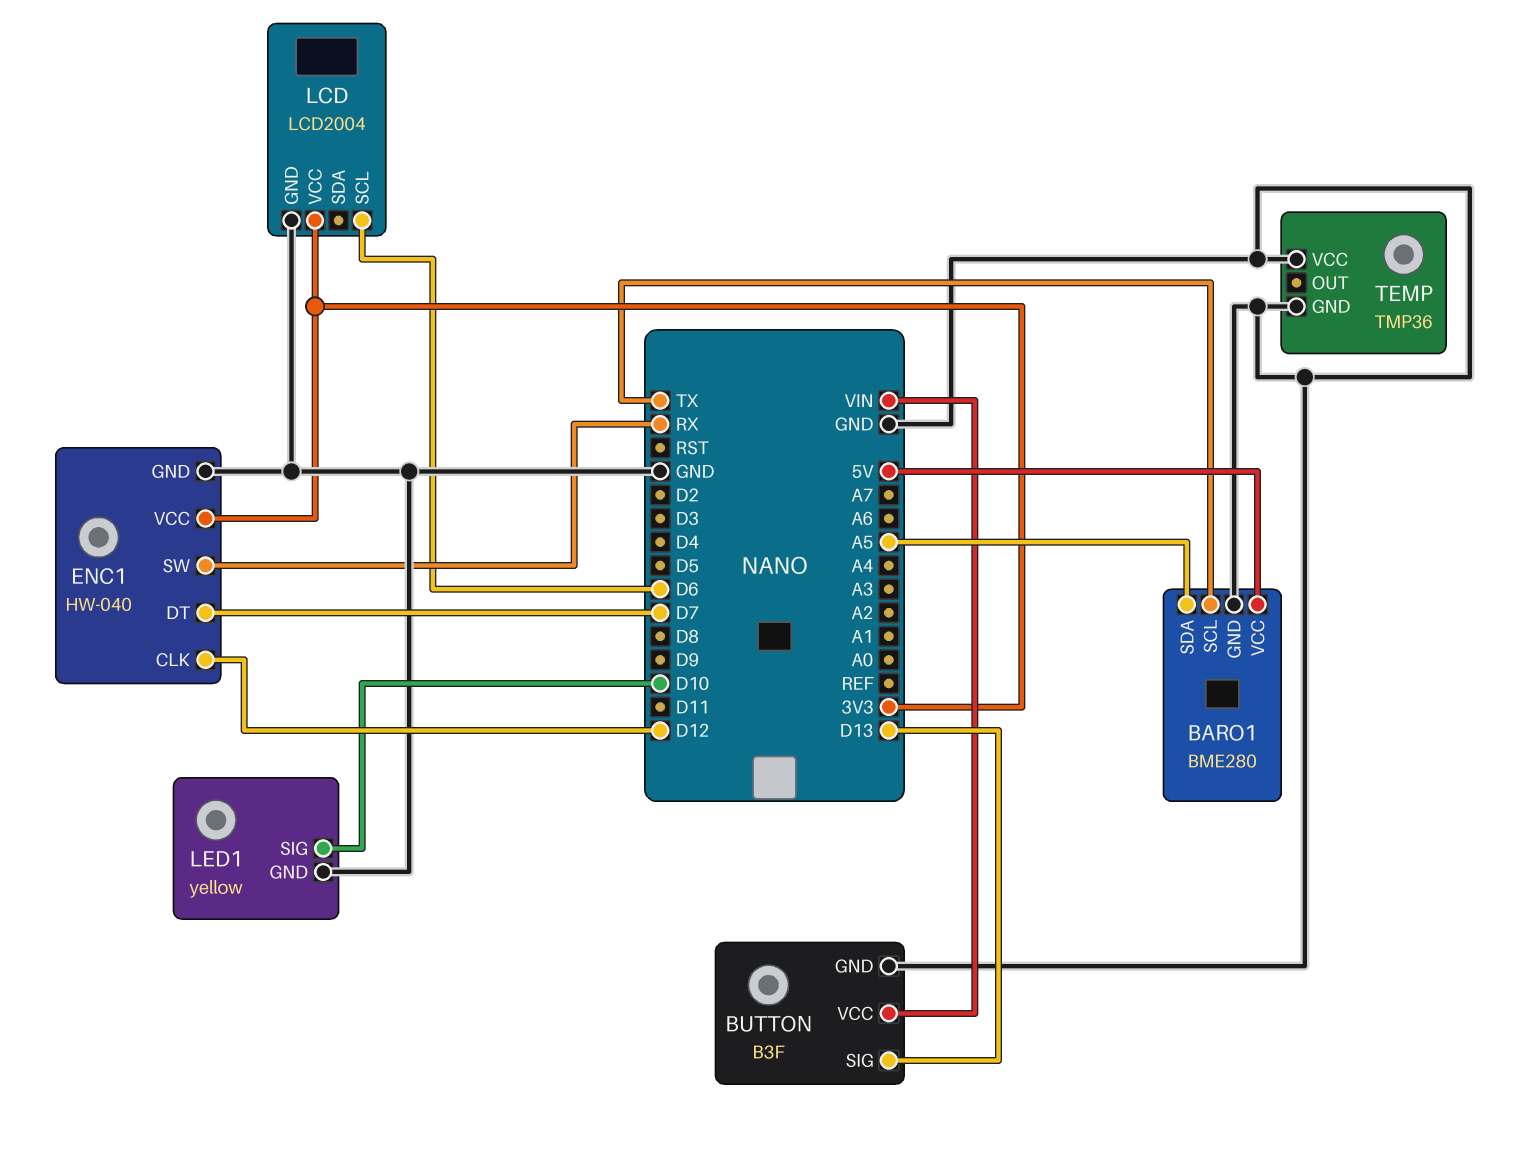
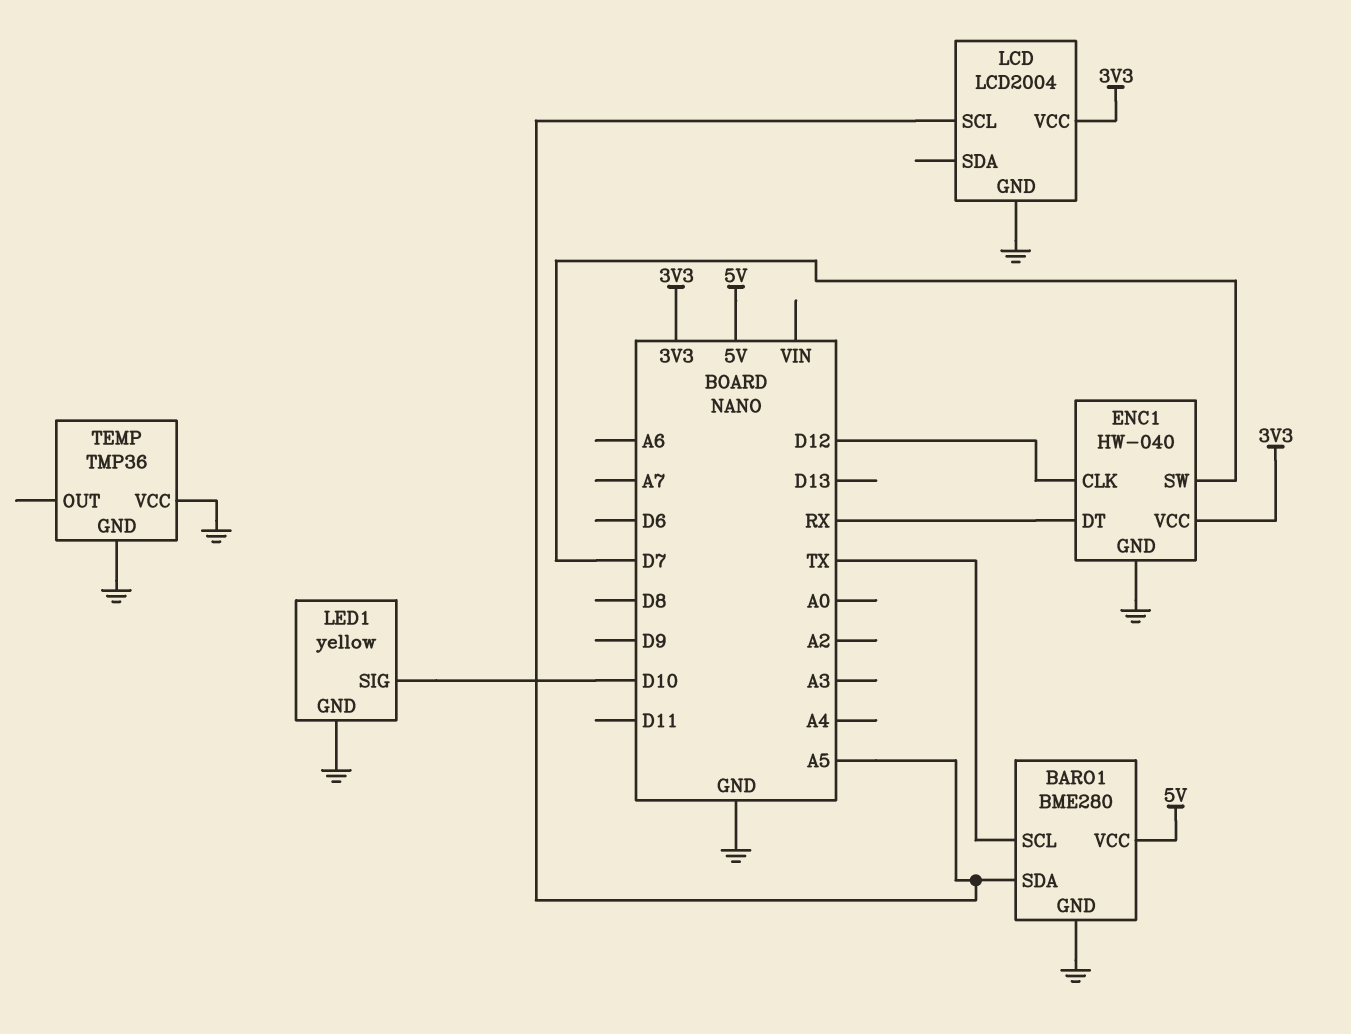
BUTTON: B3F -> none
BUTTON pin GND: GND -> none
BUTTON pin SIG: D13 -> none
BUTTON pin VCC: VIN -> none
ENC1 pin DT: D7 -> RX
ENC1 pin SW: RX -> D7
LCD pin SCL: D6 -> A5

